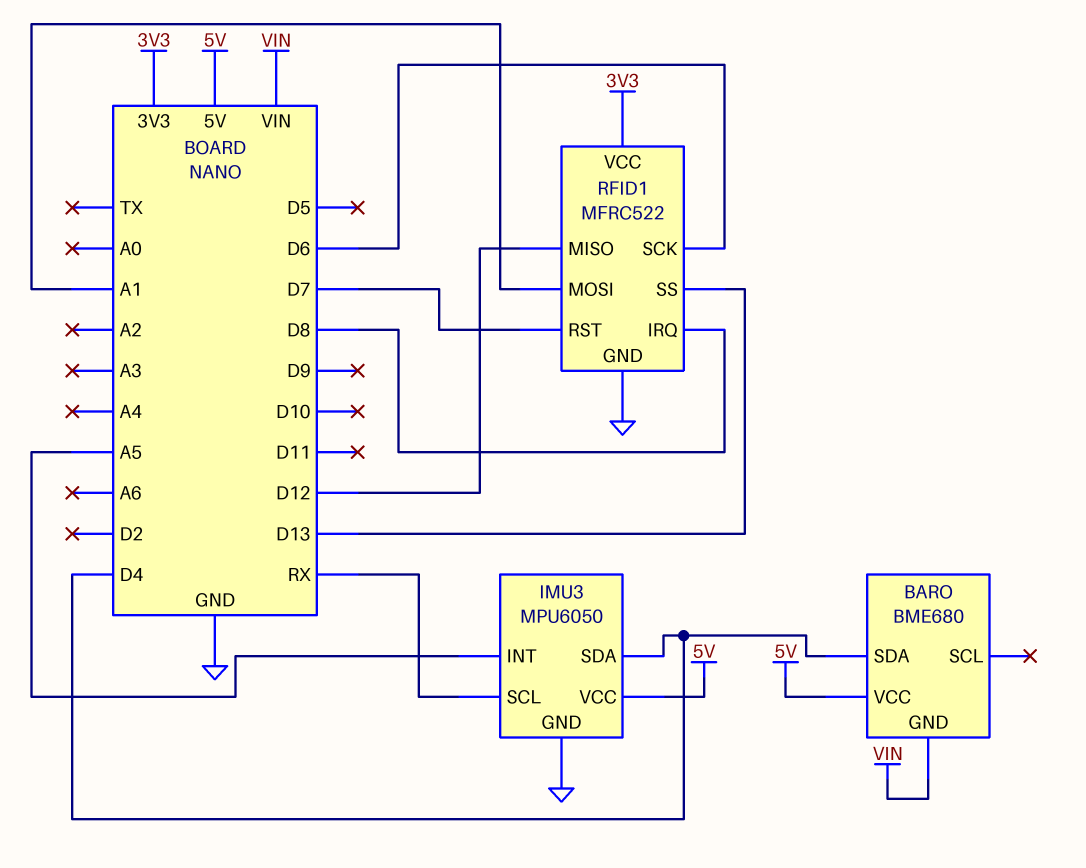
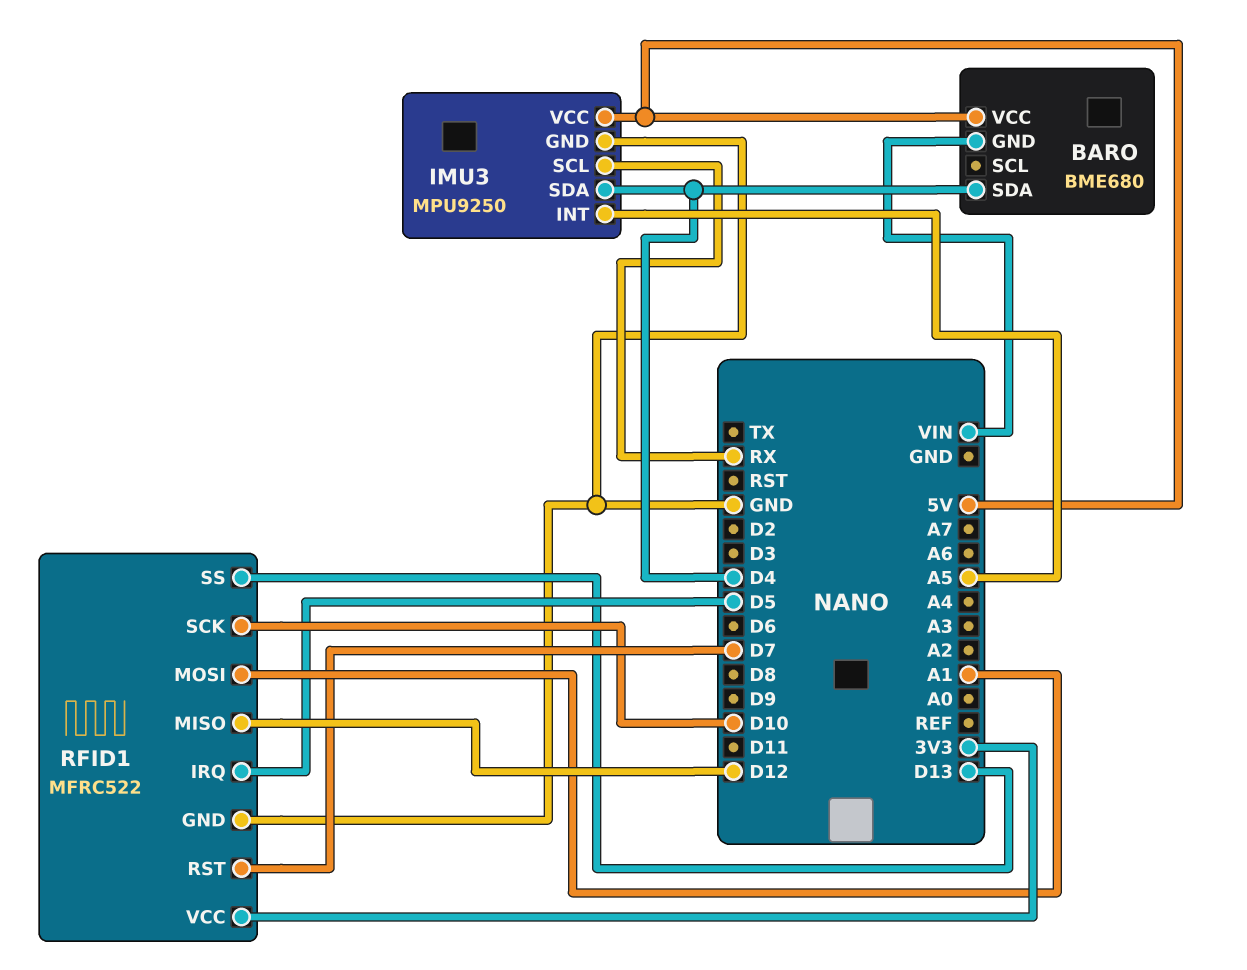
IMU3: MPU6050 -> MPU9250
RFID1 pin IRQ: D8 -> D5
RFID1 pin SCK: D6 -> D10

